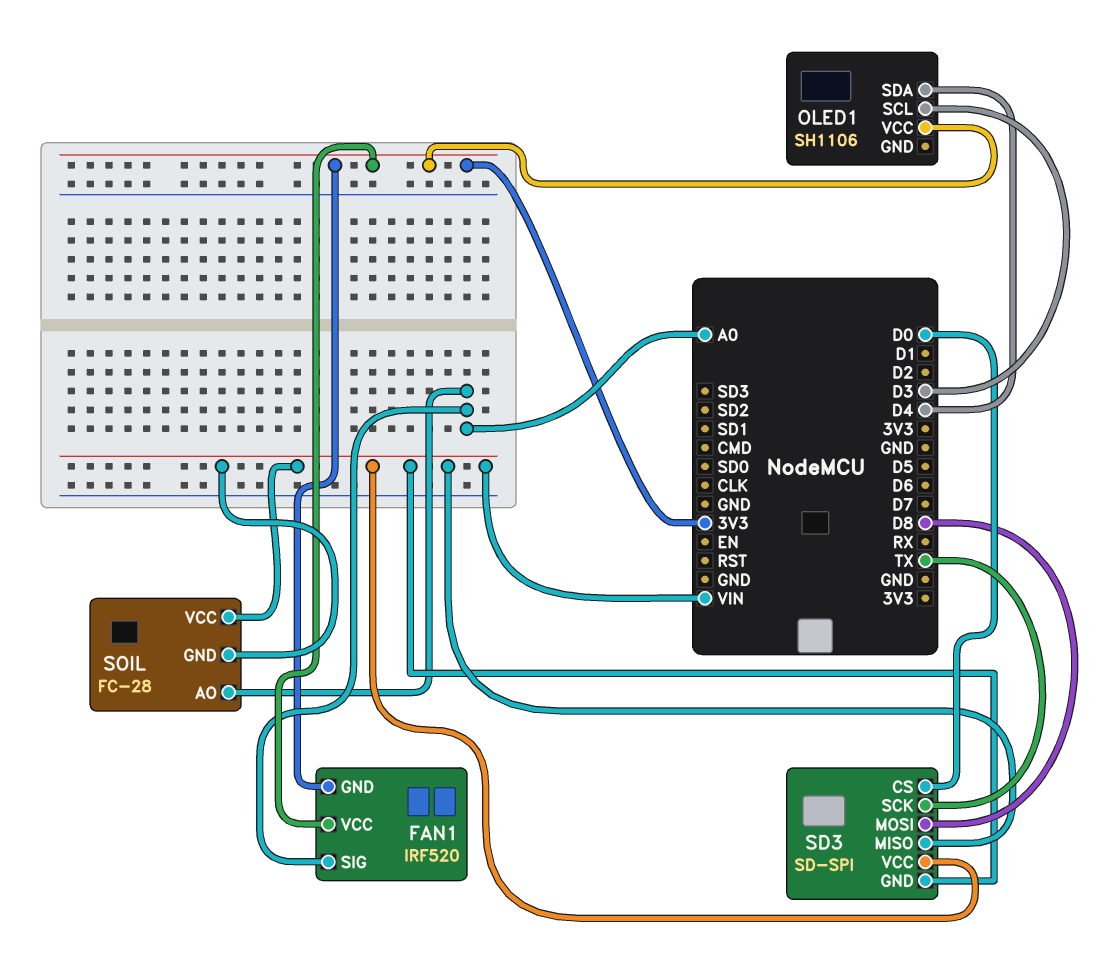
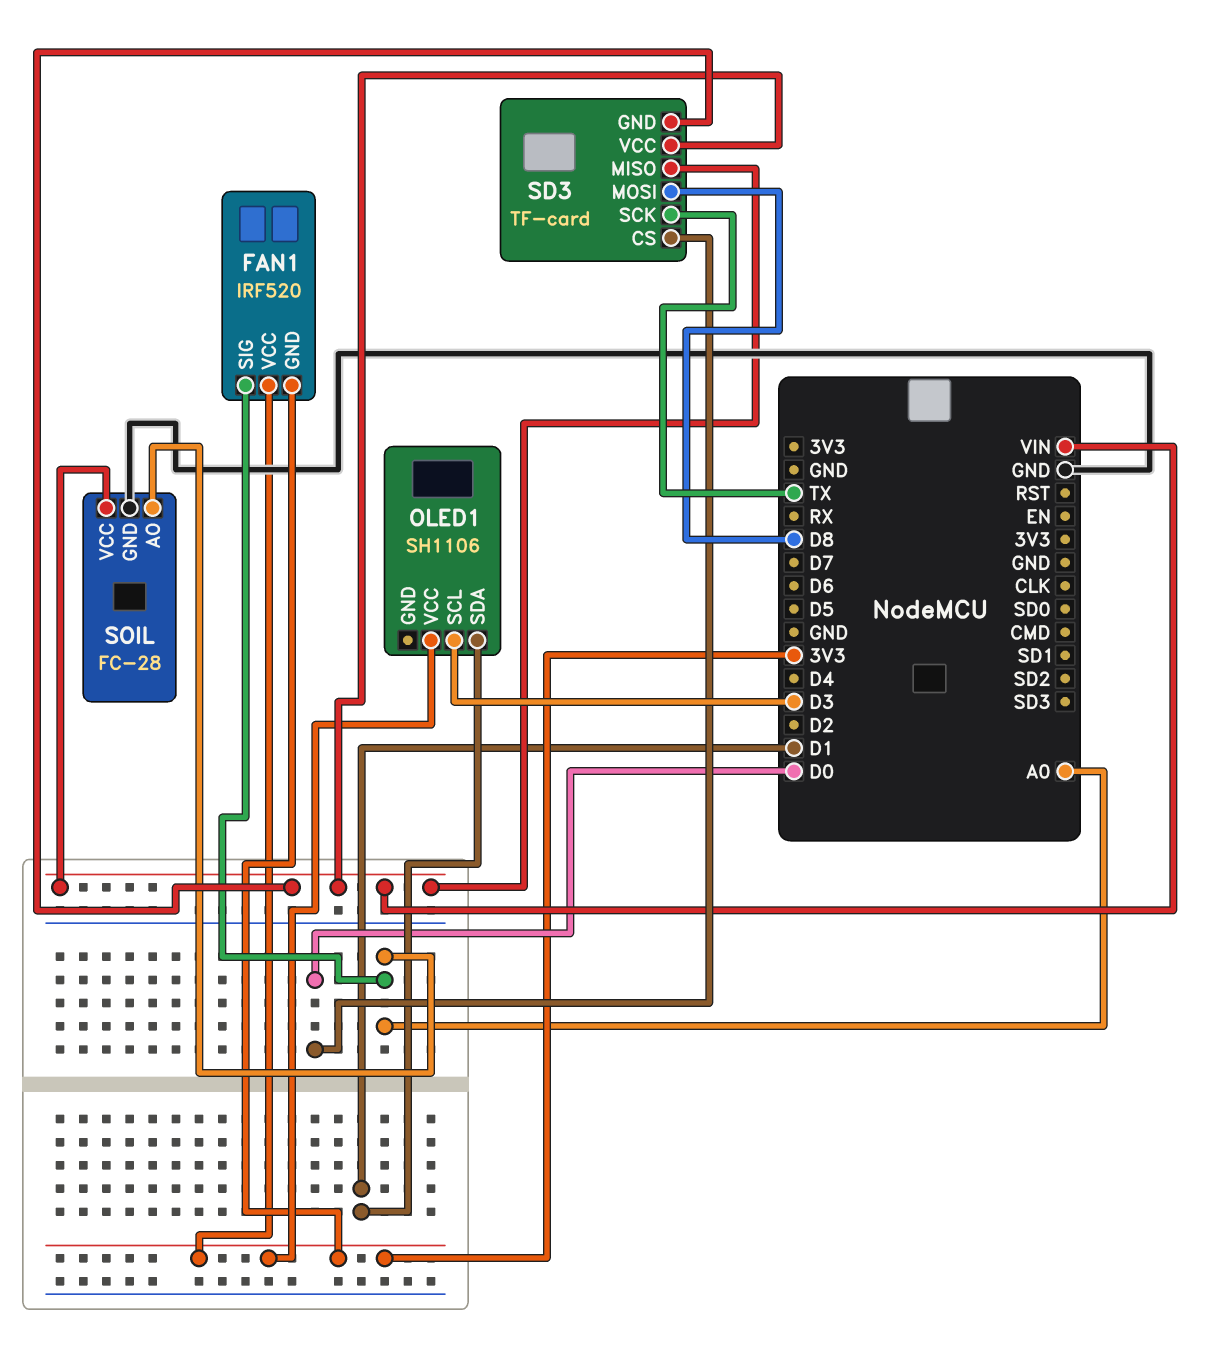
OLED1 pin SDA: D4 -> D1
SD3: SD-SPI -> TF-card
SOIL pin GND: VIN -> GND

